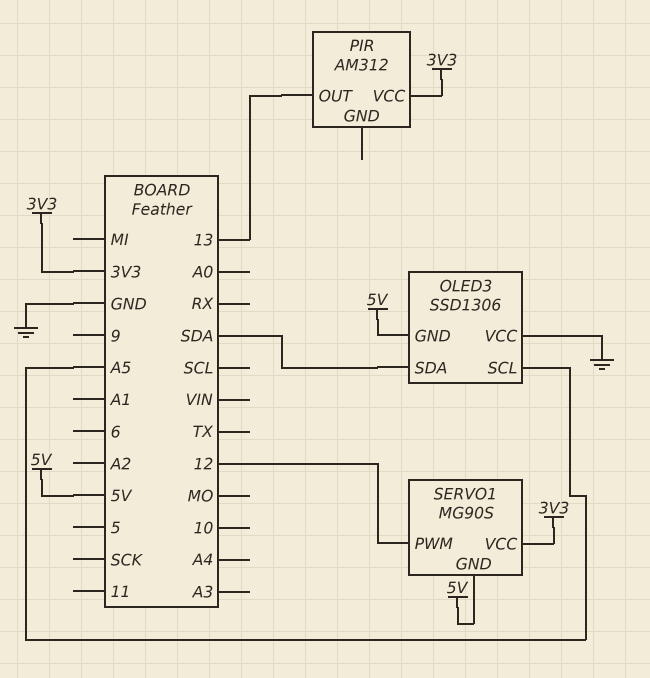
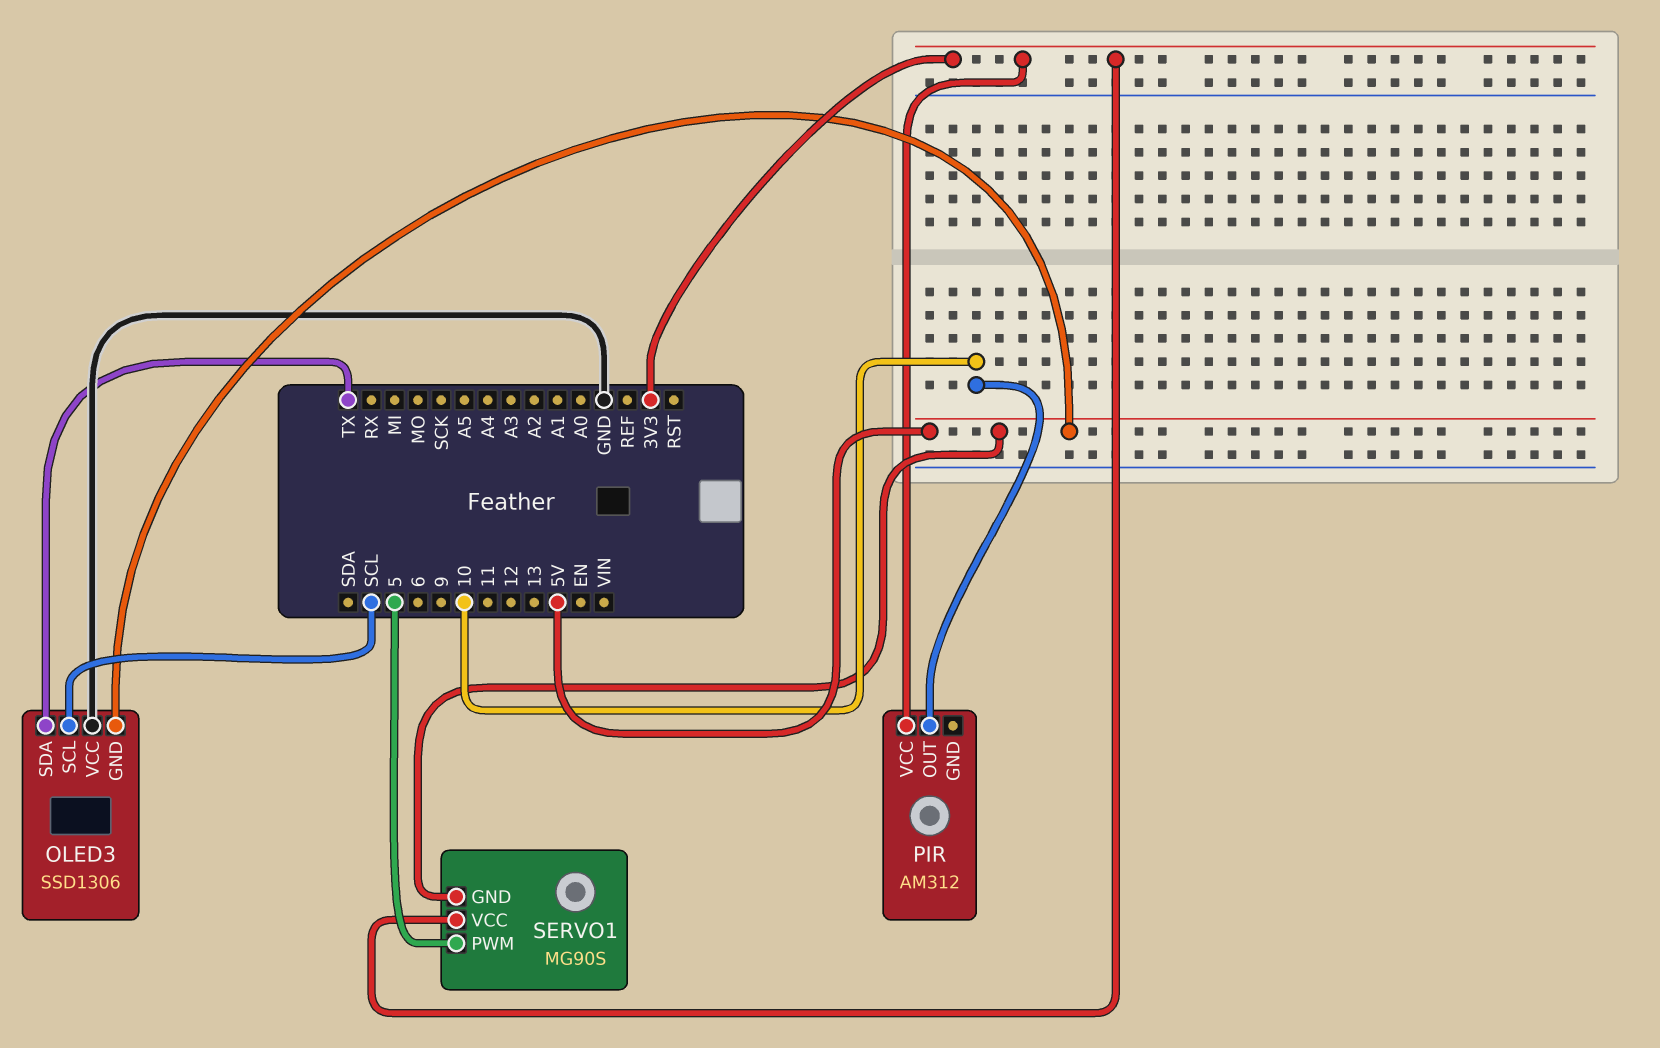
OLED3 pin SCL: A5 -> SCL
OLED3 pin SDA: SDA -> TX
PIR pin OUT: 13 -> 10
SERVO1 pin PWM: 12 -> 5

